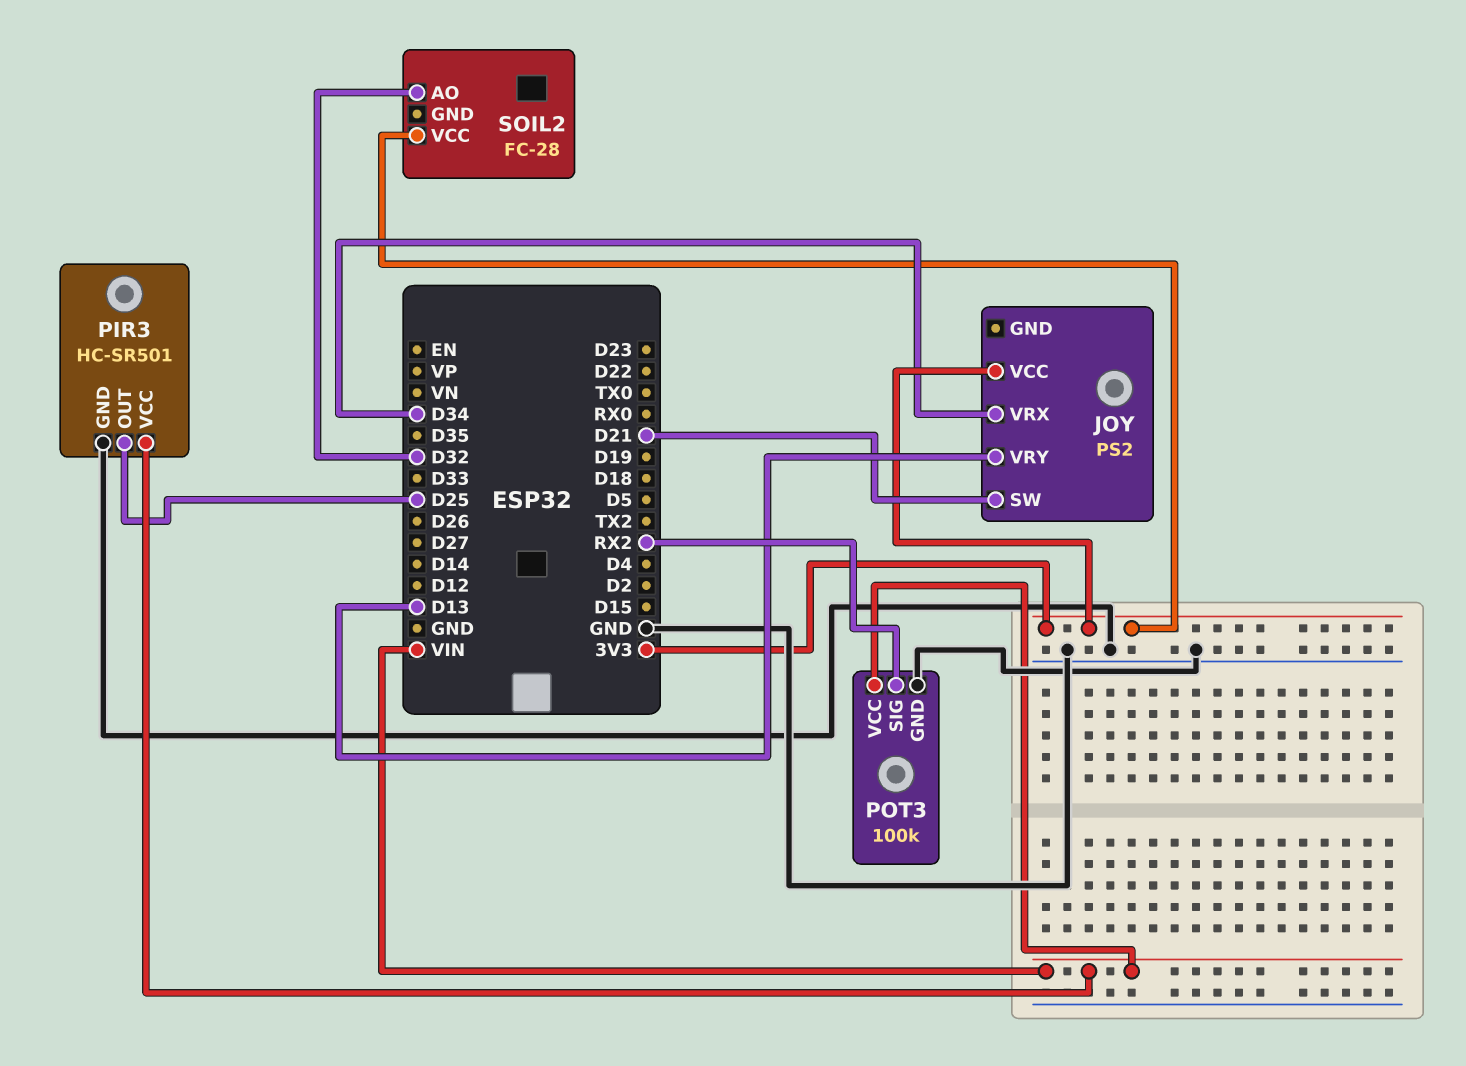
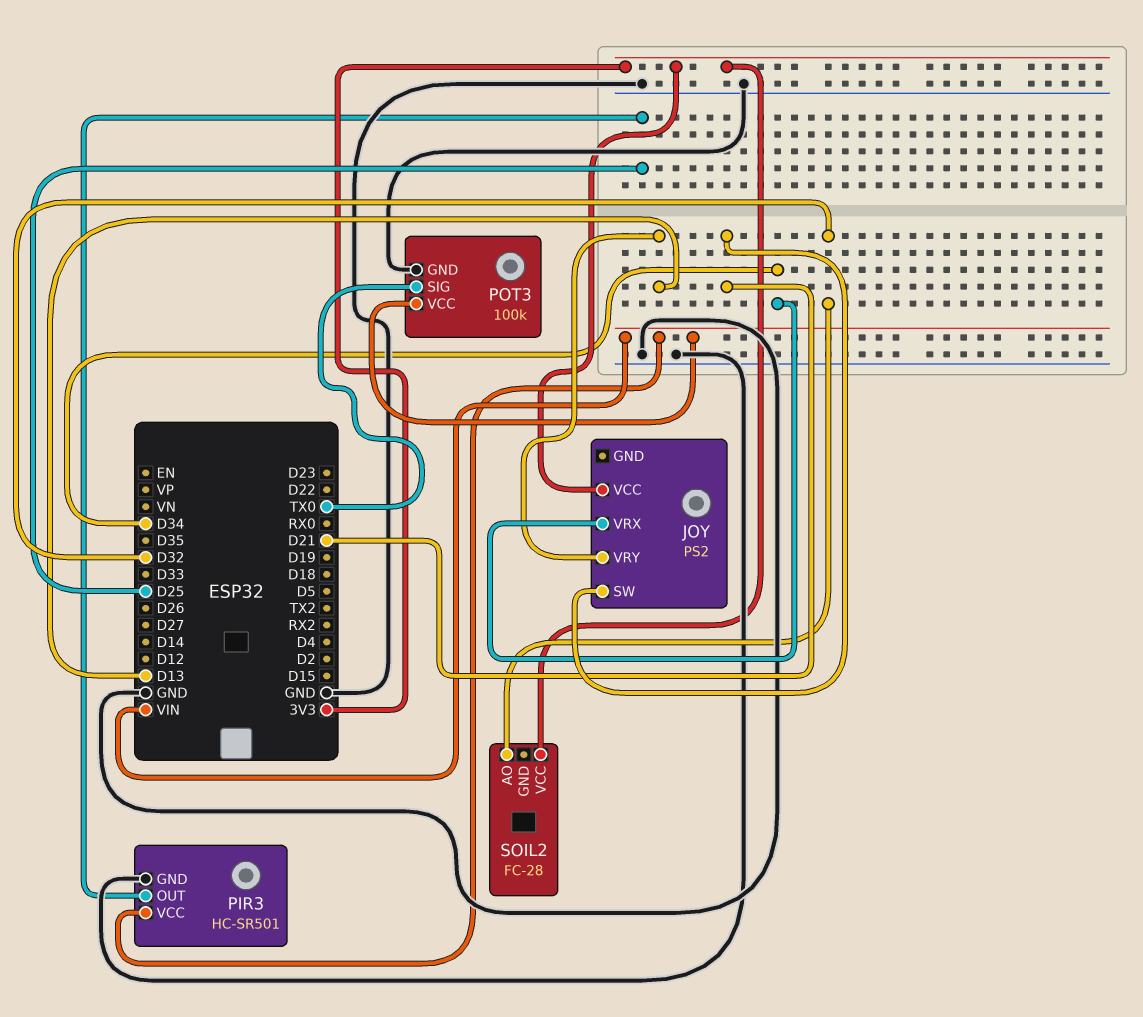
POT3 pin SIG: RX2 -> TX0

